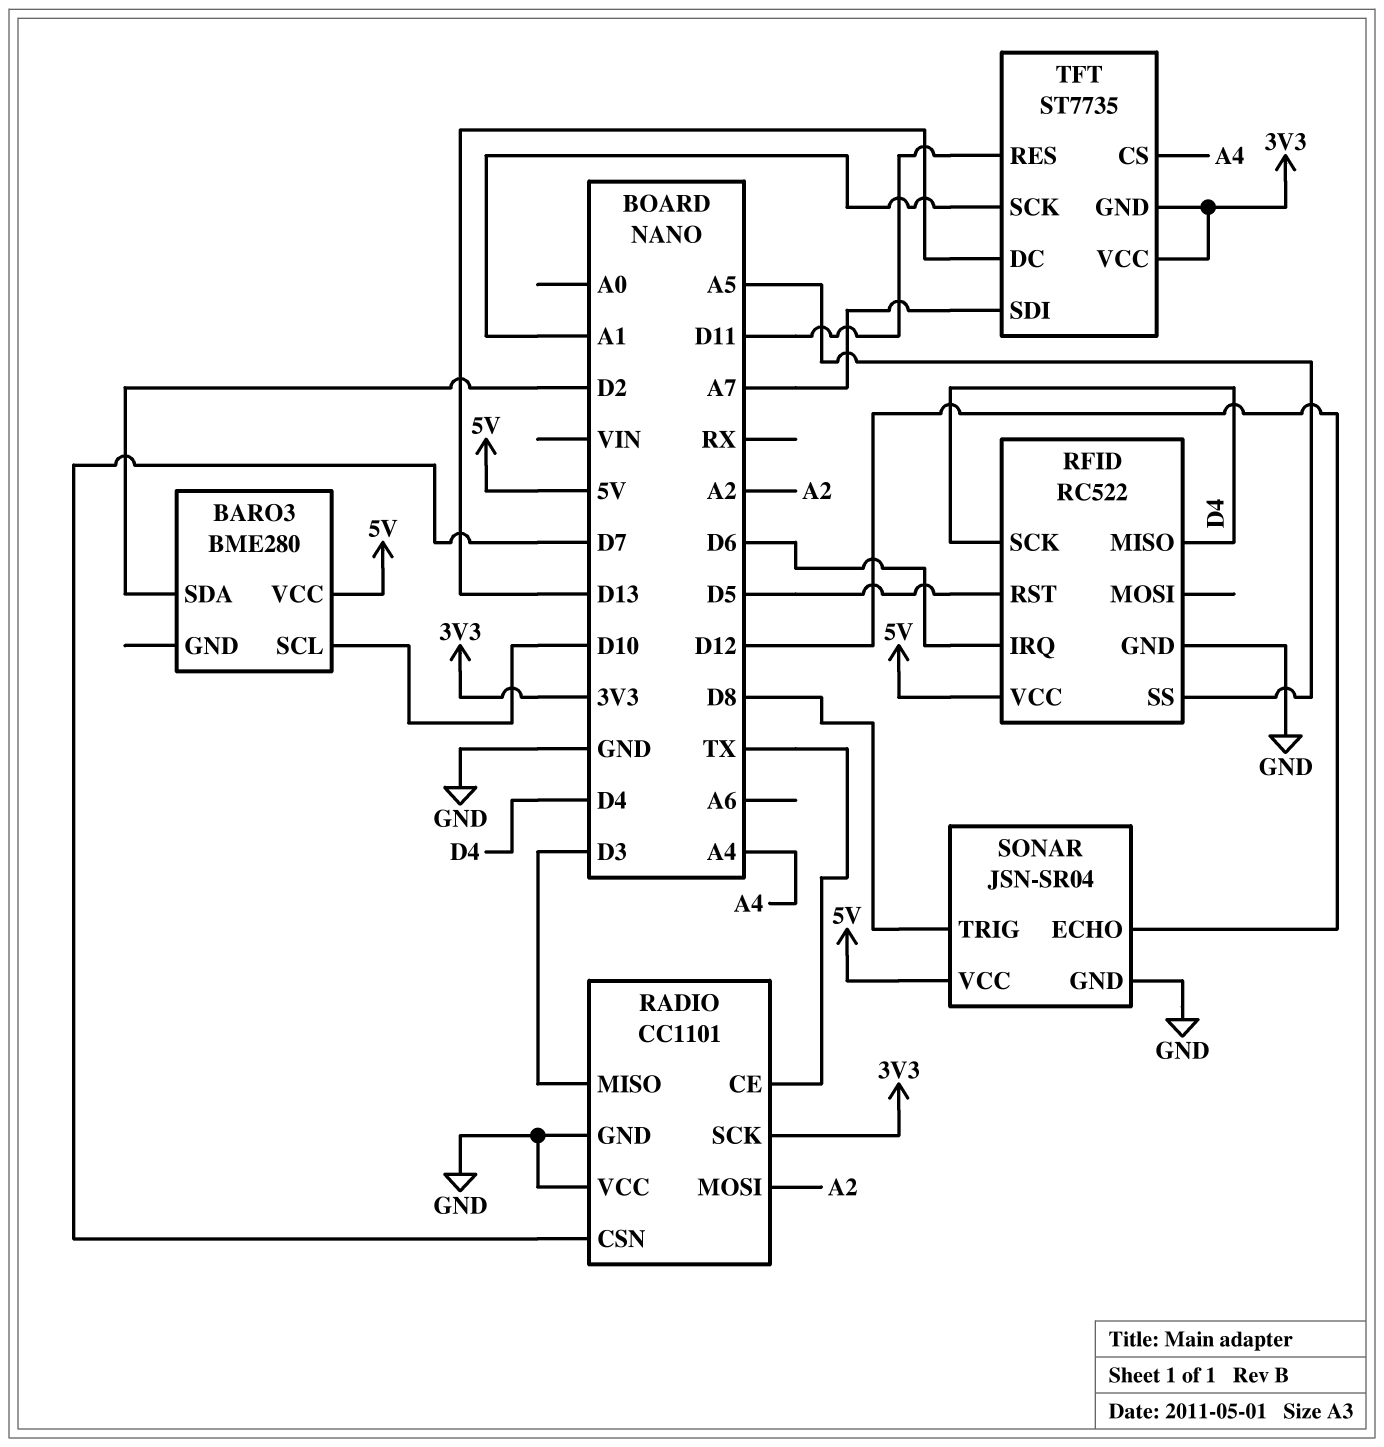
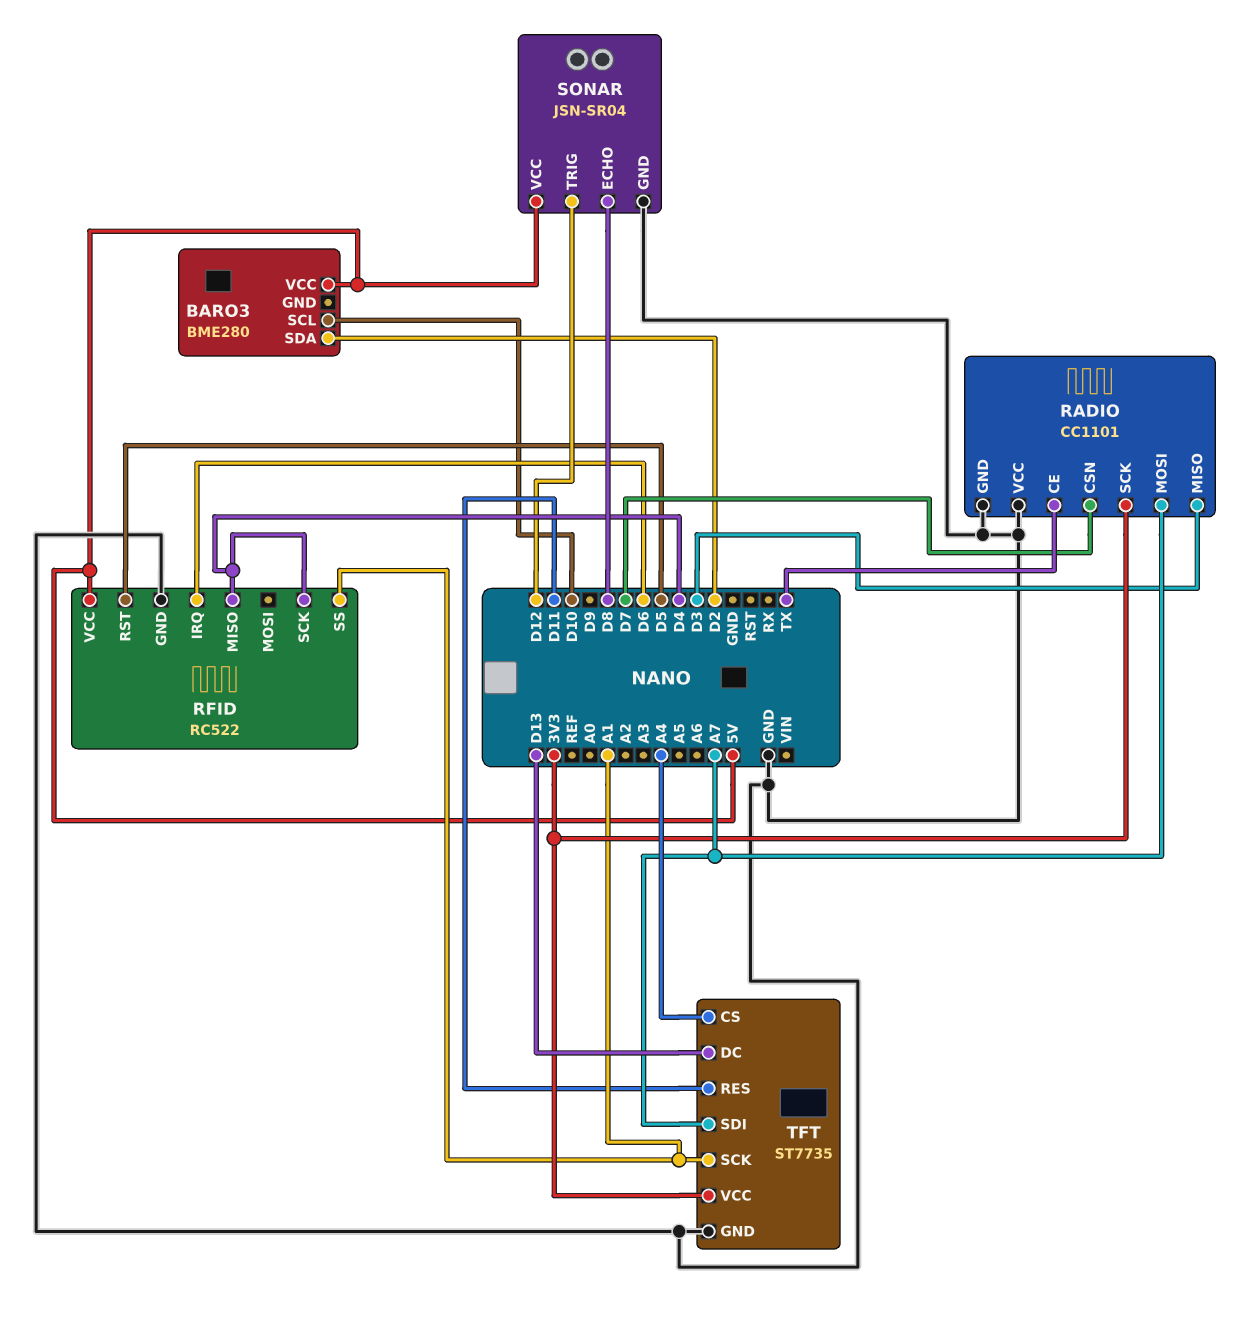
RADIO pin MOSI: A2 -> A7
RFID pin SS: A5 -> A1
SONAR pin ECHO: D12 -> D8
SONAR pin TRIG: D8 -> D12
TFT pin GND: 3V3 -> GND

